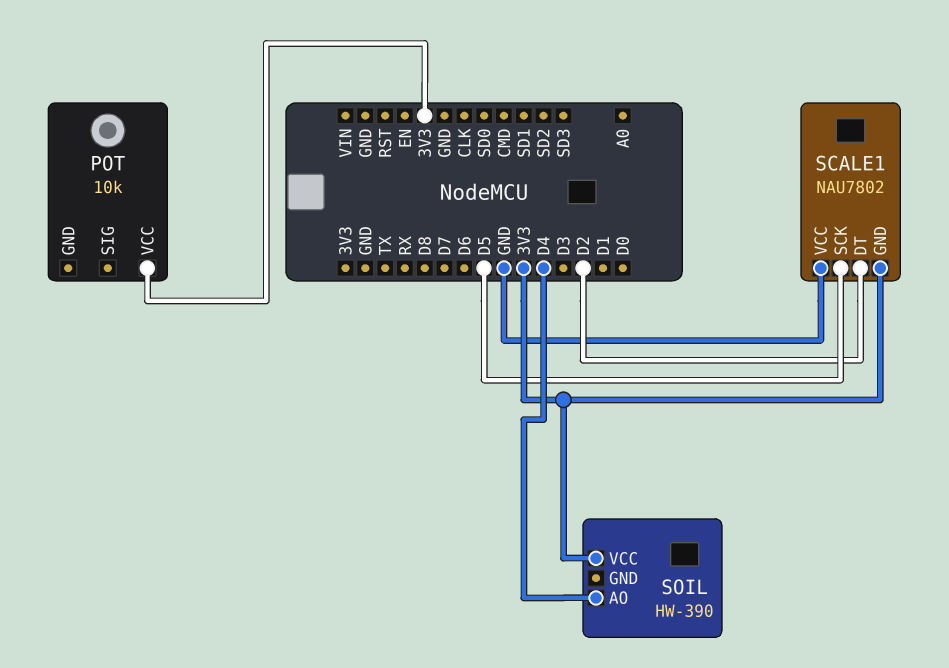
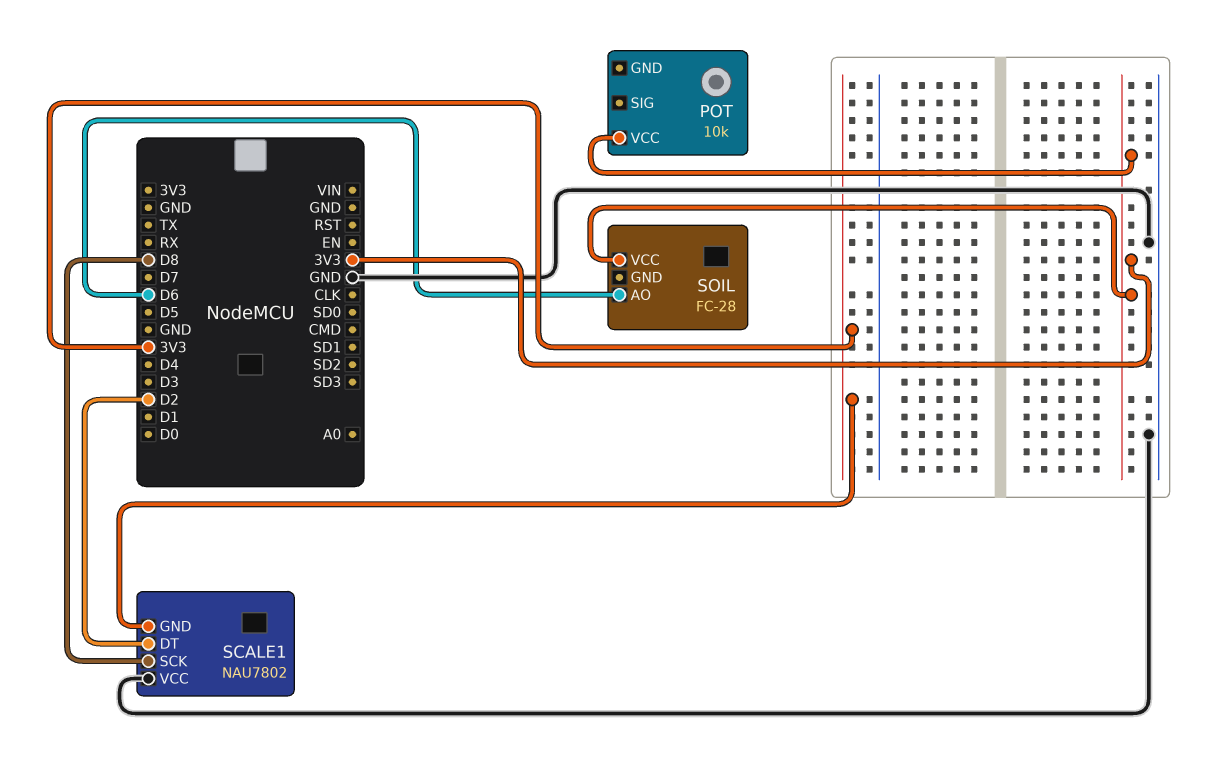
SCALE1 pin SCK: D5 -> D8
SOIL: HW-390 -> FC-28
SOIL pin AO: D4 -> D6

